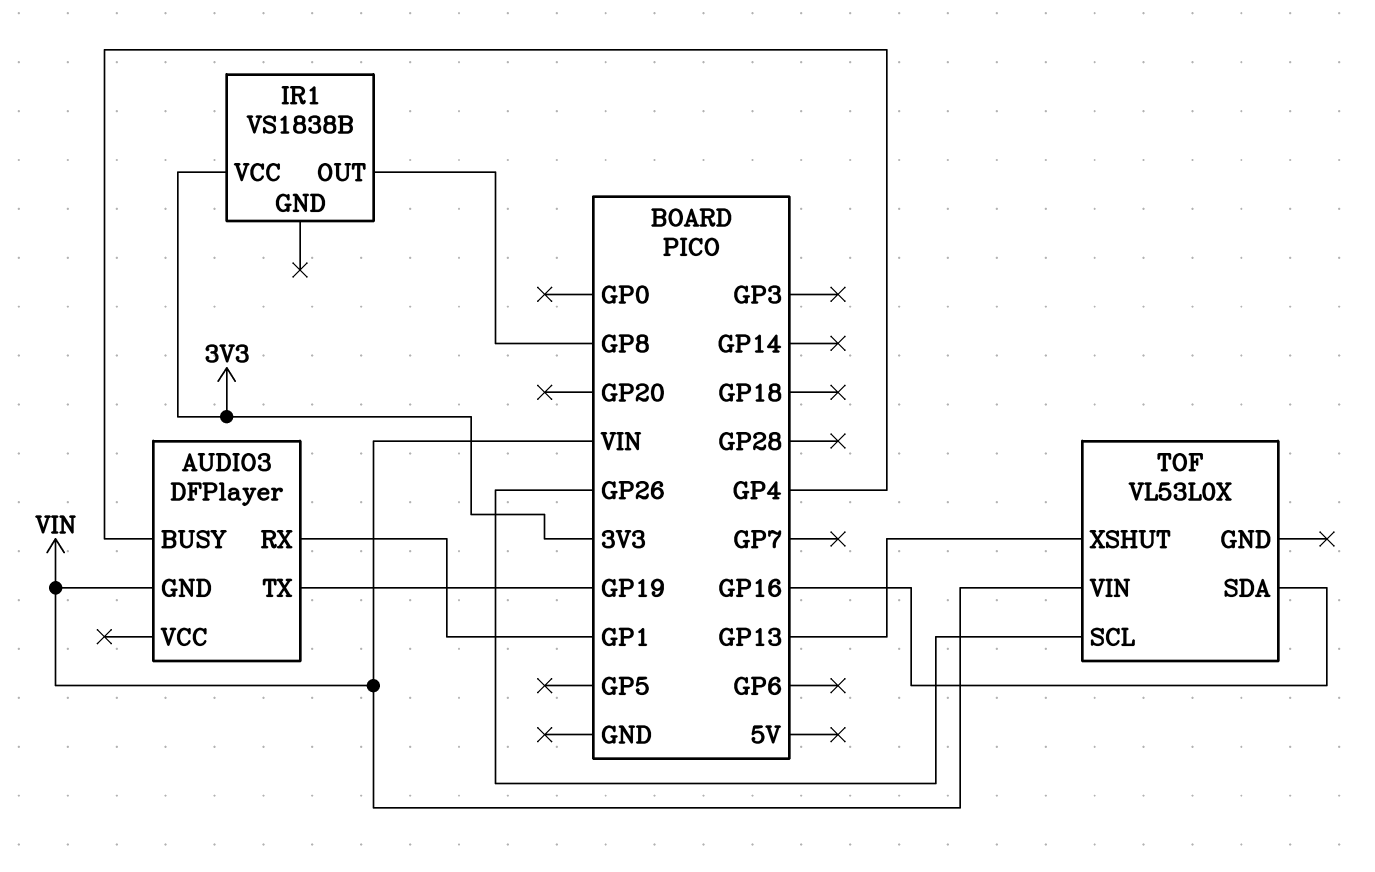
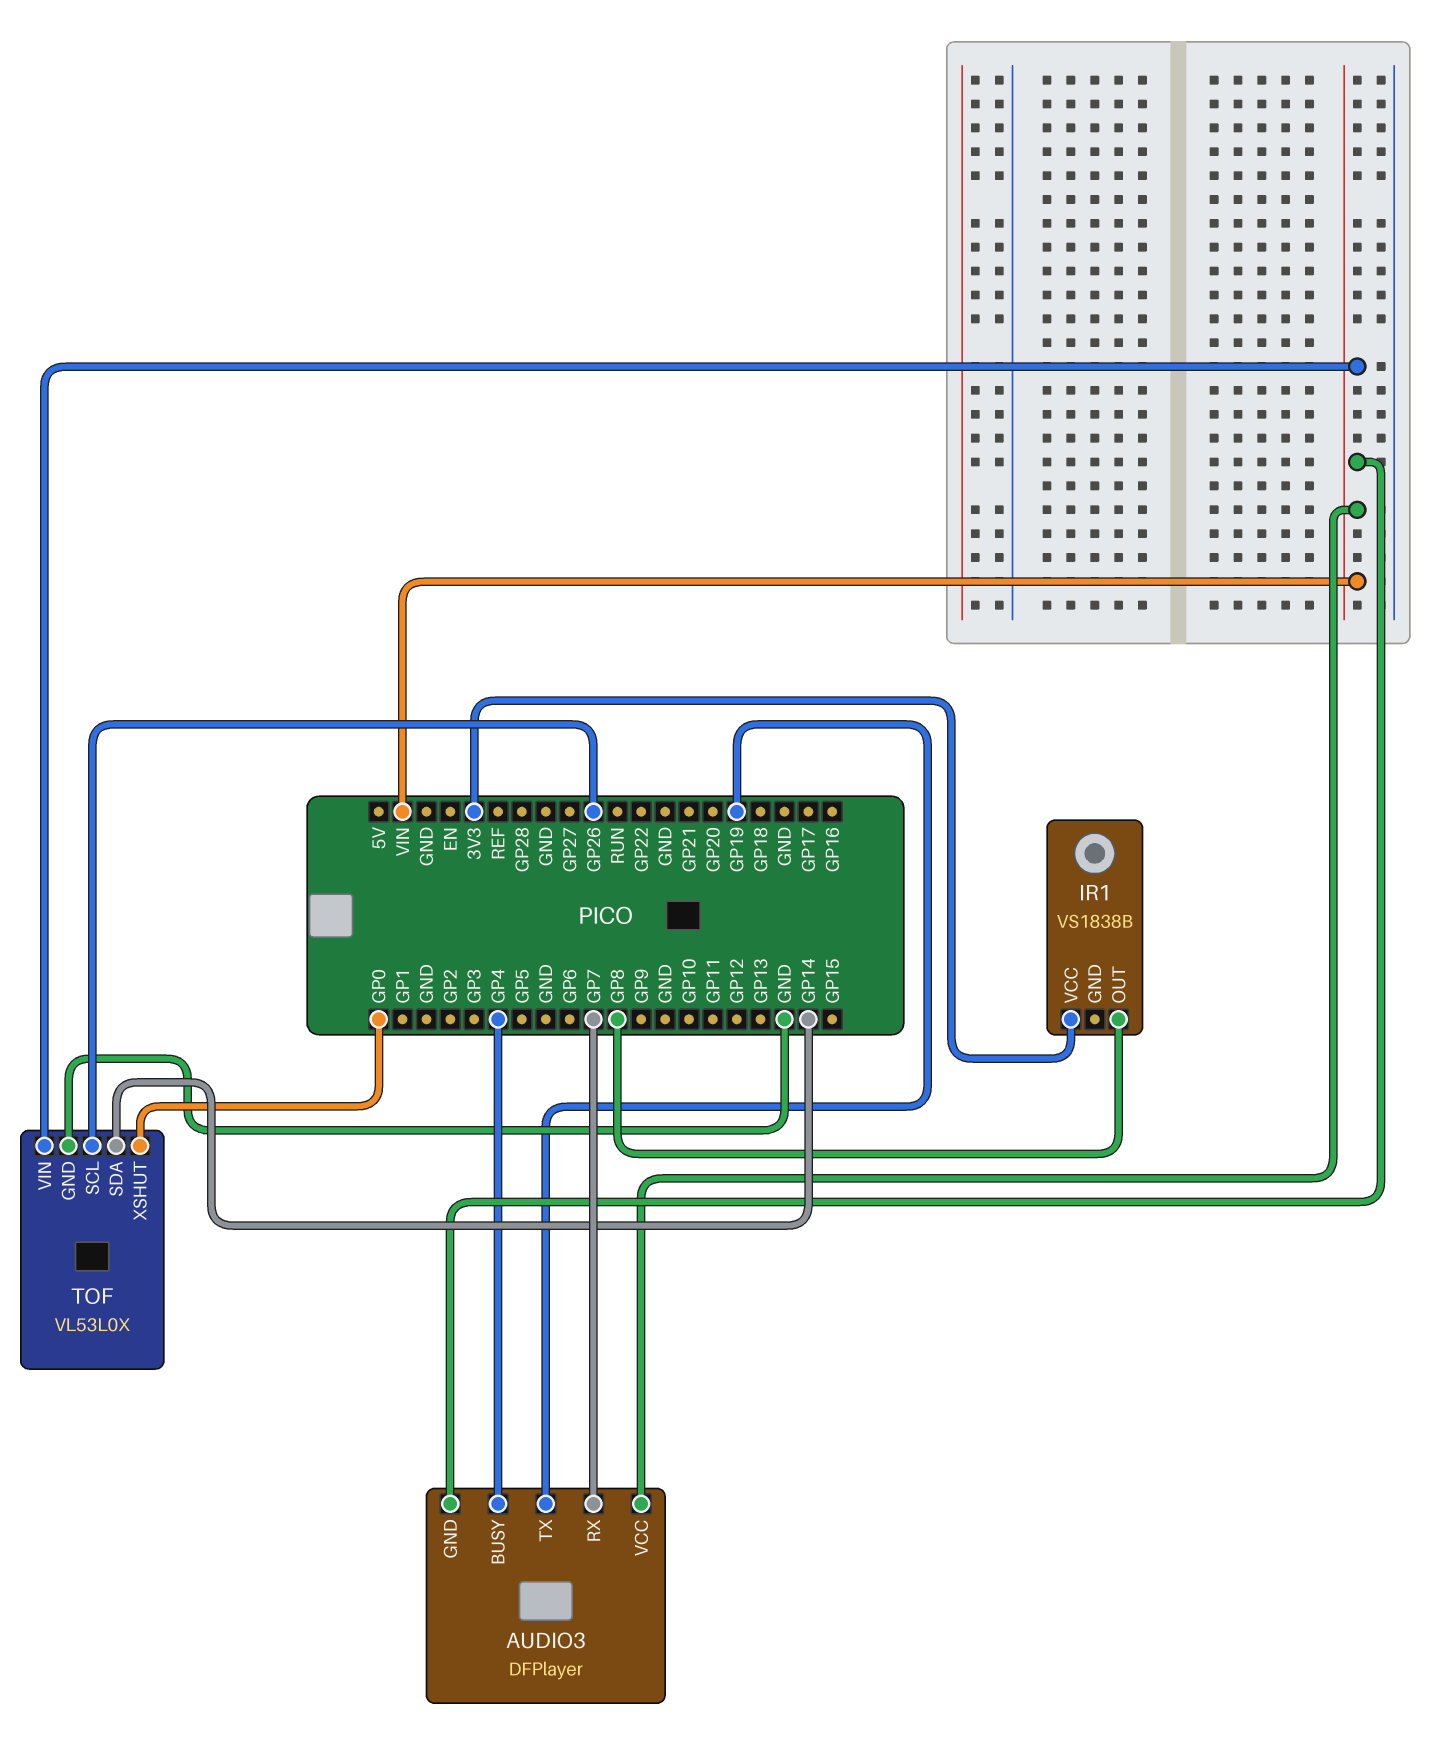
AUDIO3 pin RX: GP1 -> GP7
AUDIO3 pin VCC: none -> VIN
TOF pin GND: none -> GND
TOF pin SDA: GP16 -> GP14
TOF pin XSHUT: GP13 -> GP0

